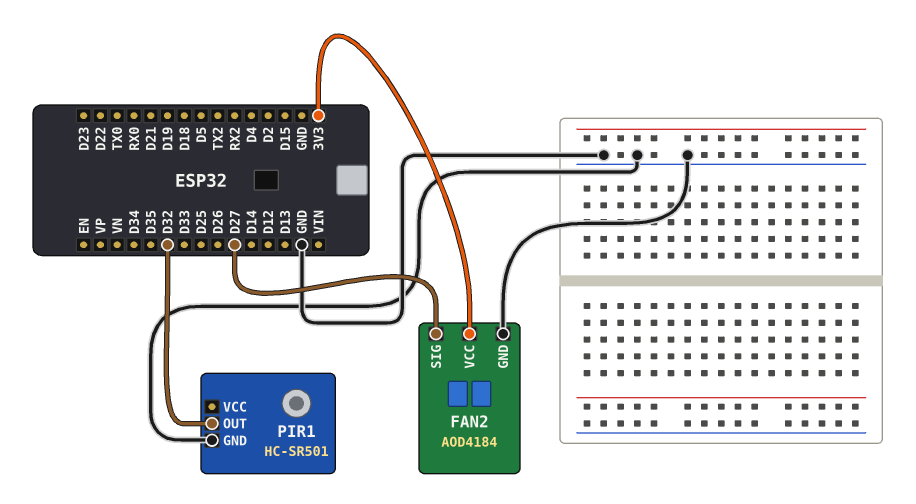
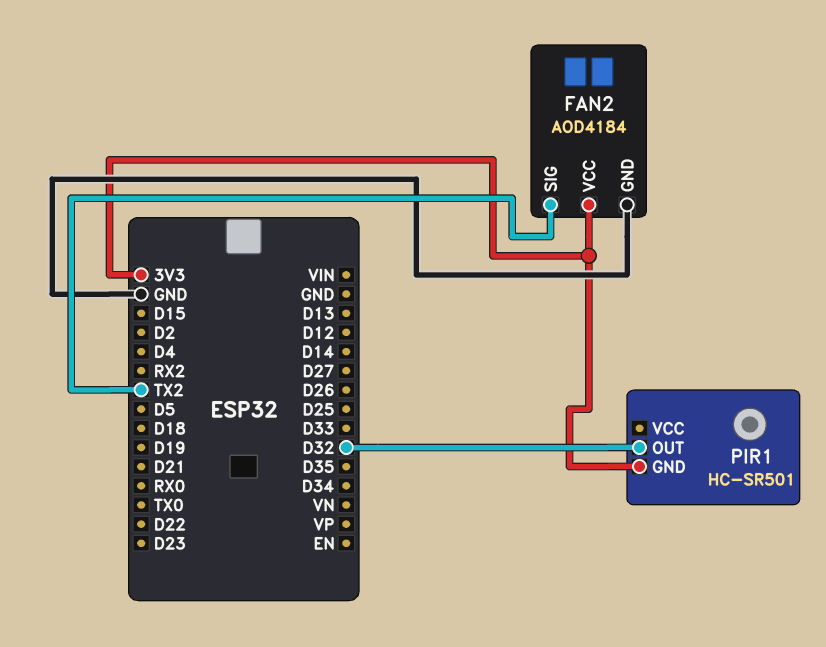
FAN2 pin SIG: D27 -> TX2
PIR1 pin GND: GND -> 3V3

